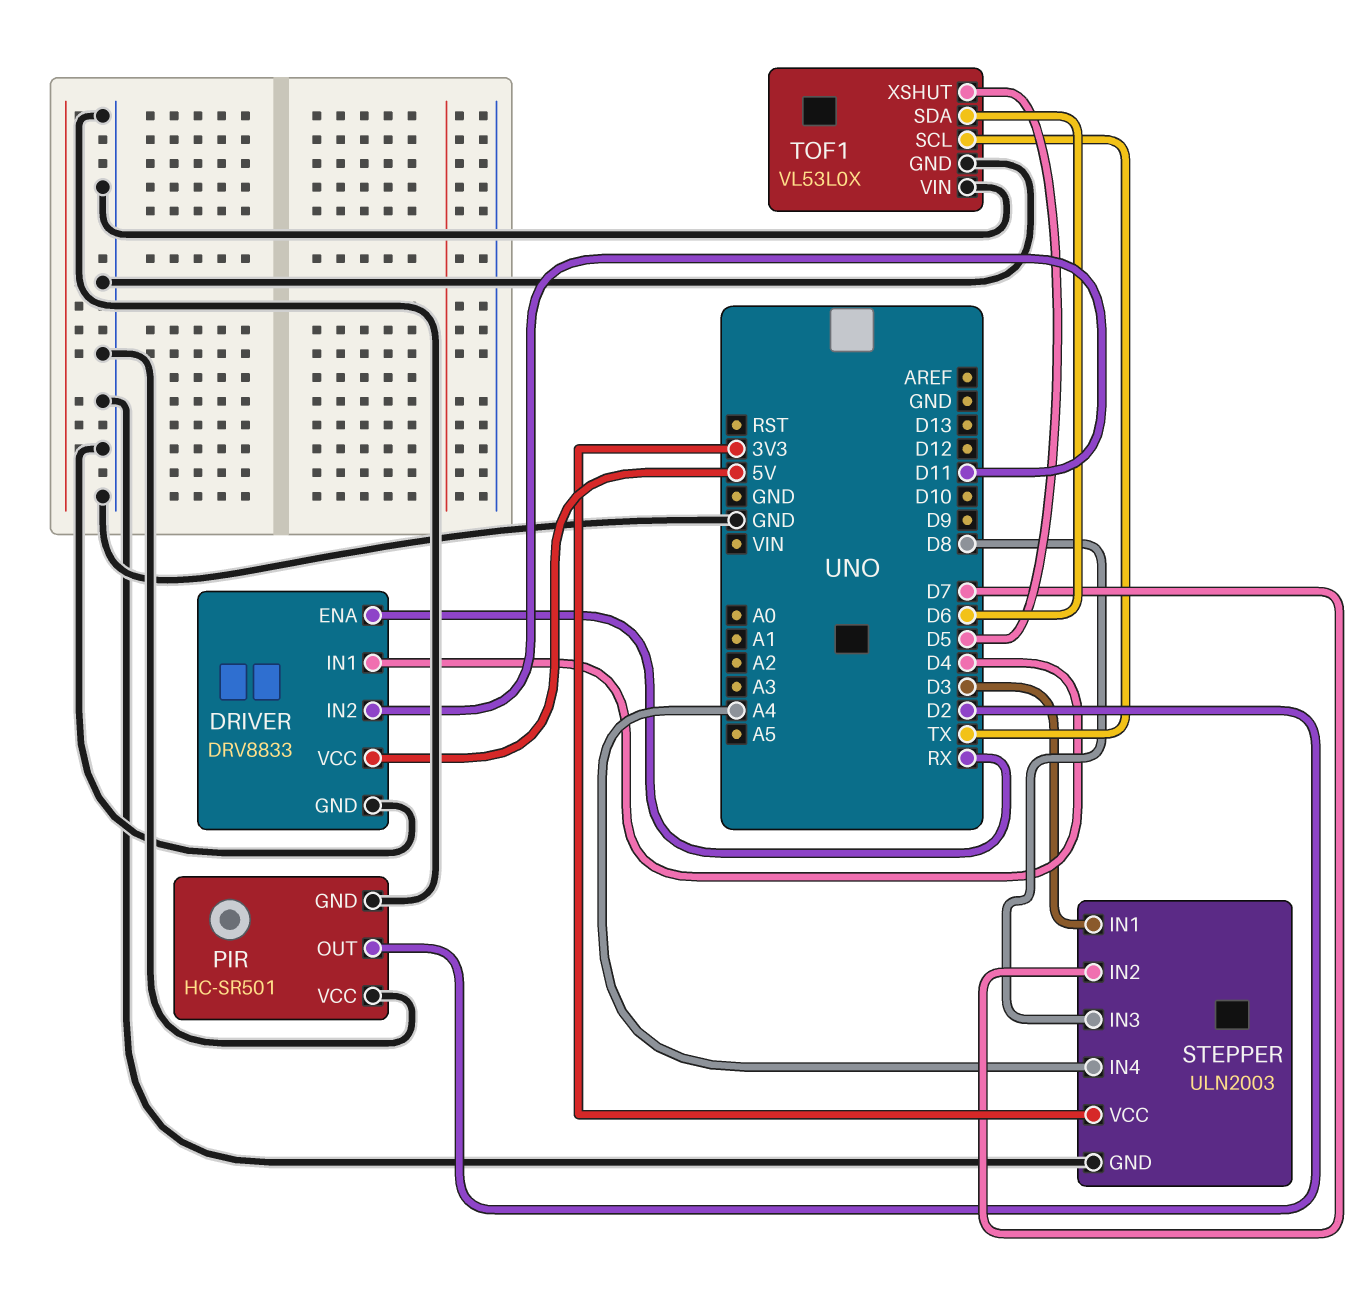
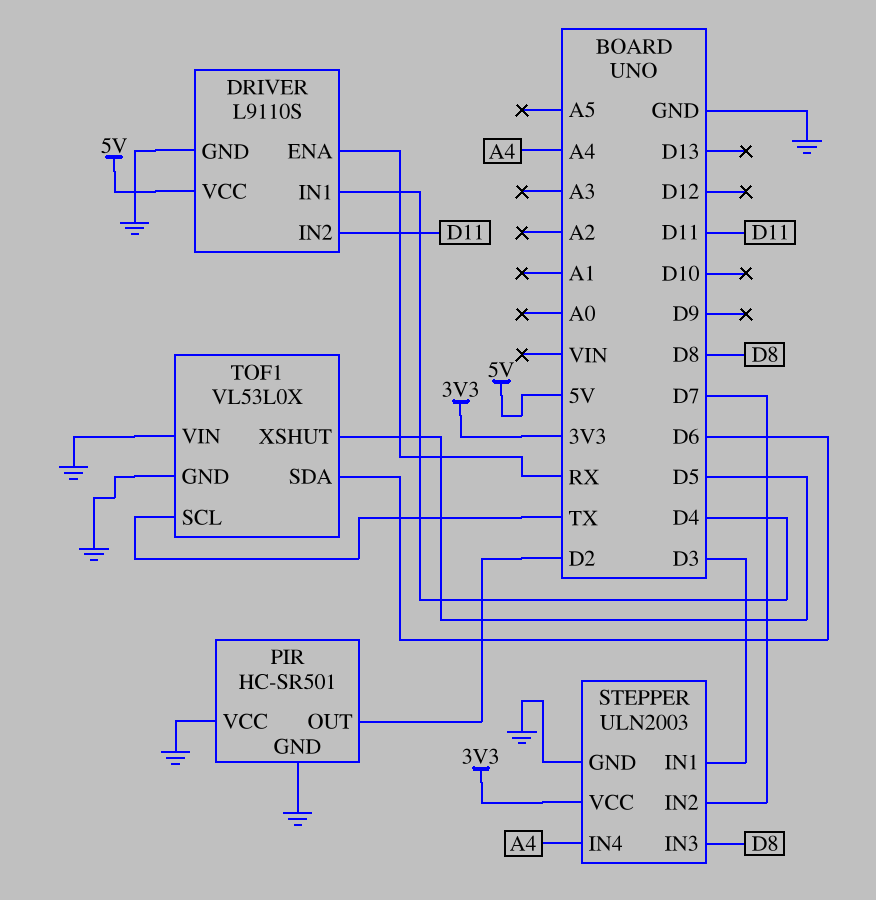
DRIVER: DRV8833 -> L9110S

